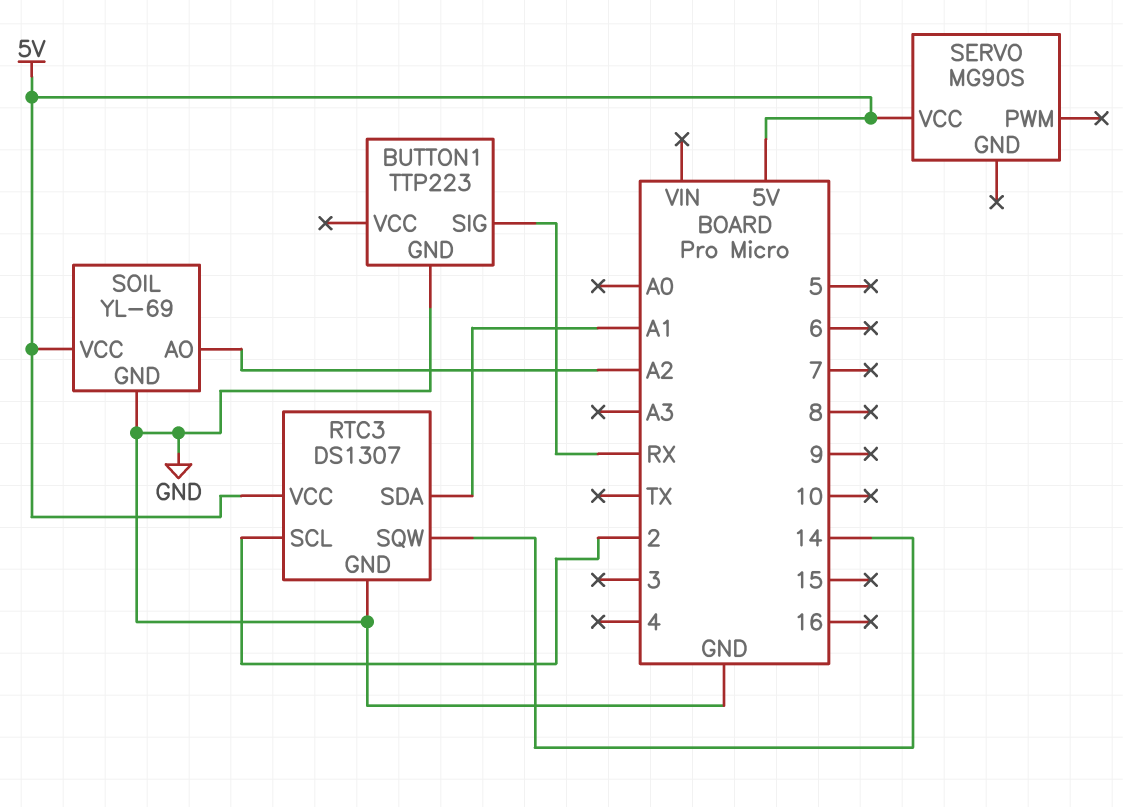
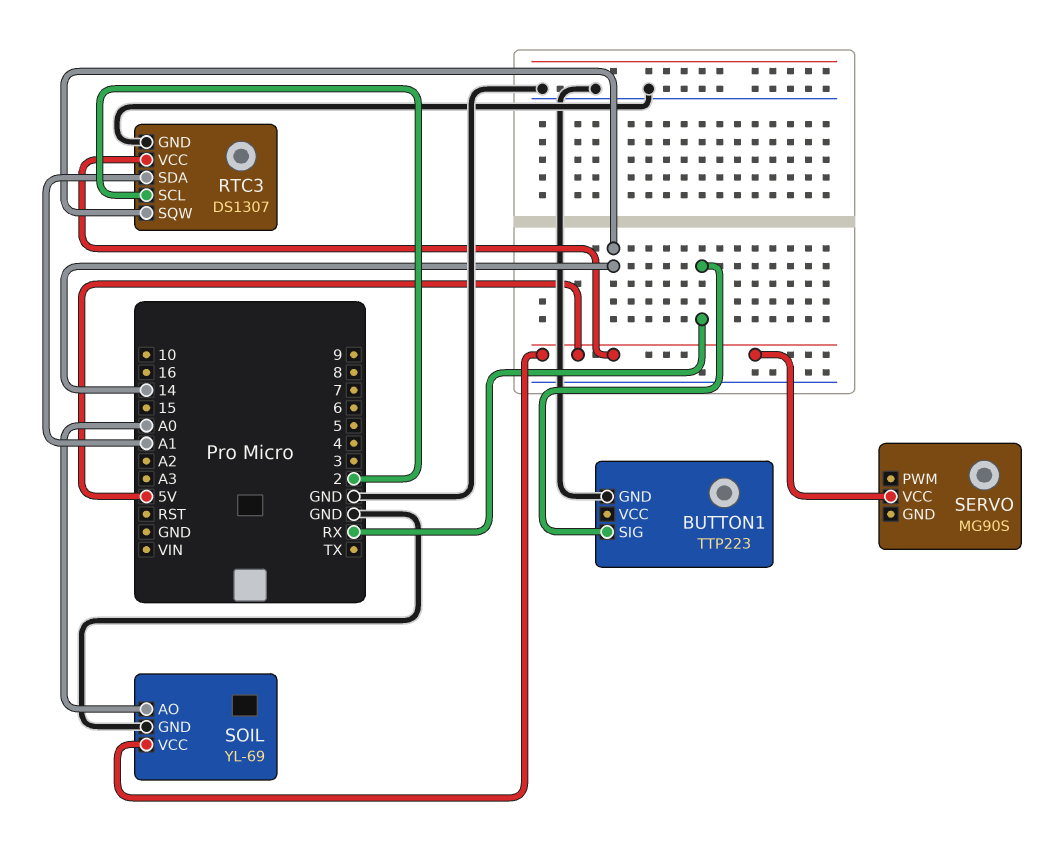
SOIL pin AO: A2 -> A0

